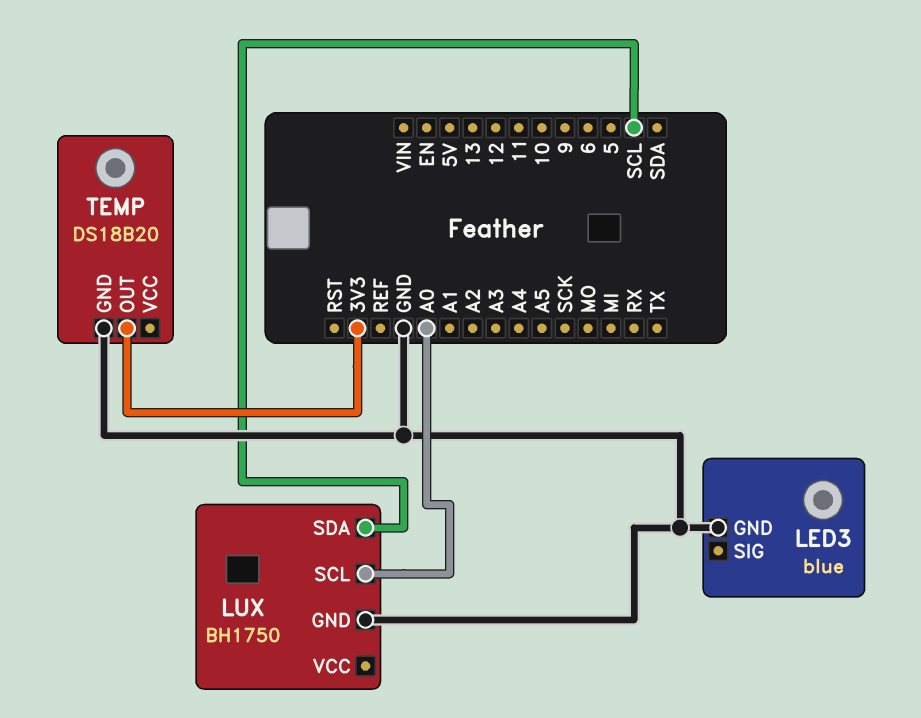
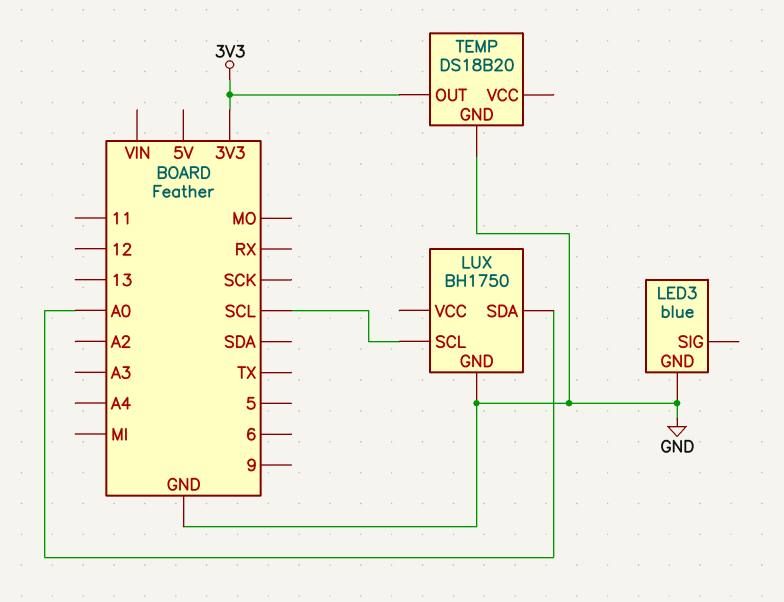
LUX pin SCL: A0 -> SCL
LUX pin SDA: SCL -> A0

